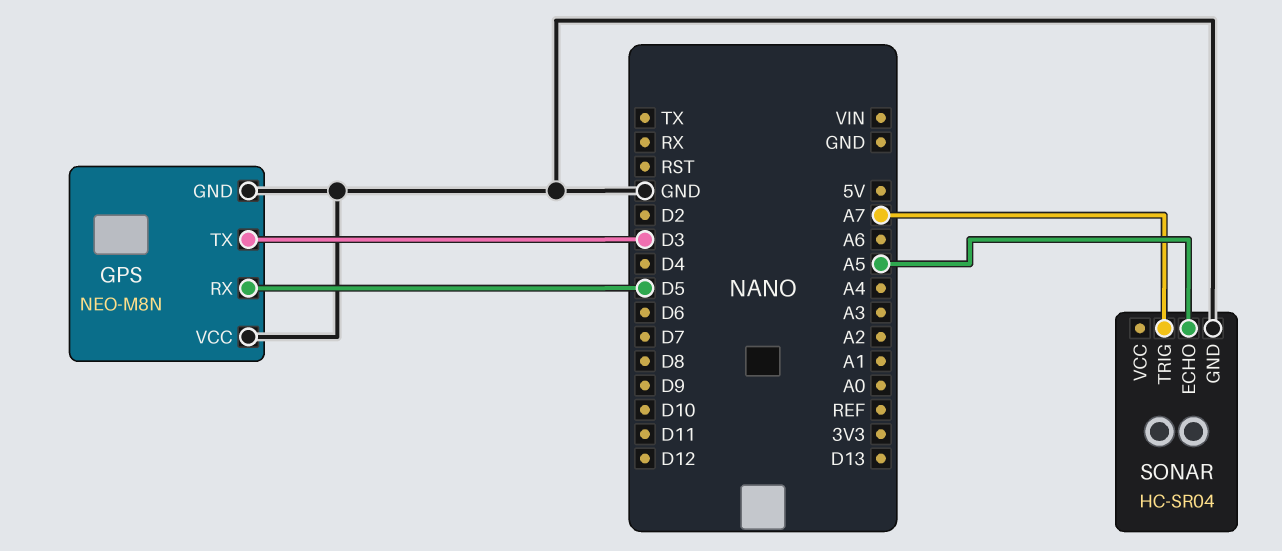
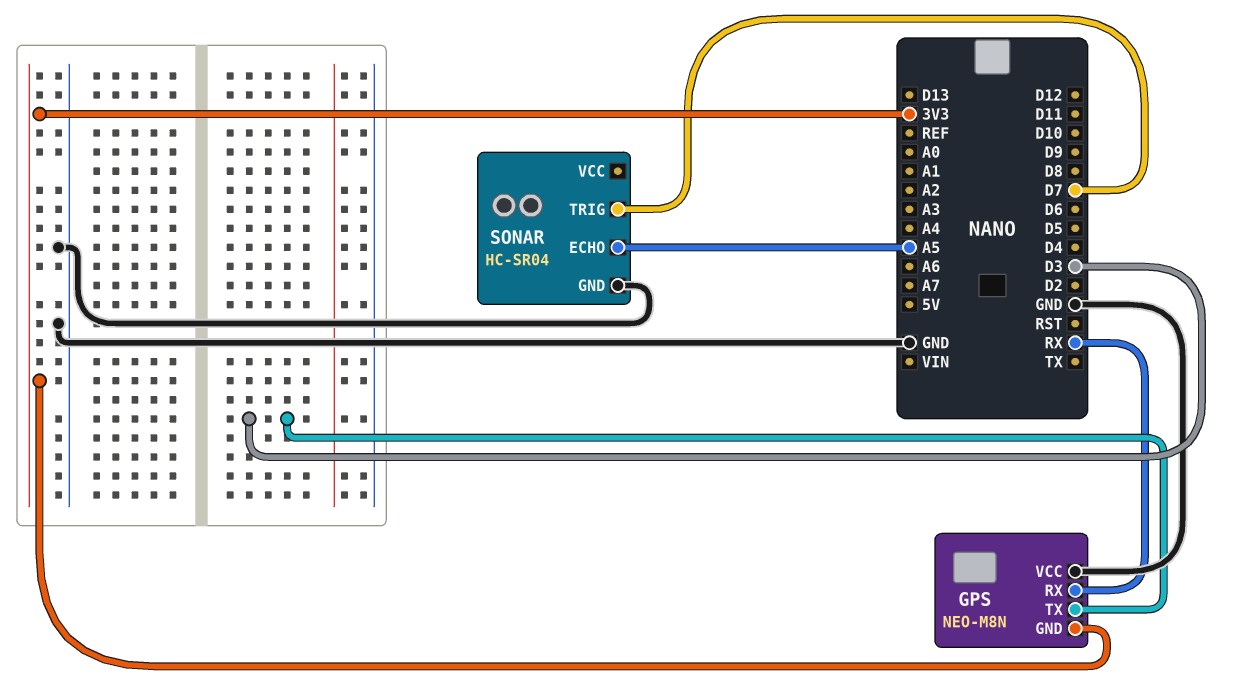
GPS pin GND: GND -> 3V3
GPS pin RX: D5 -> RX
SONAR pin TRIG: A7 -> D7

